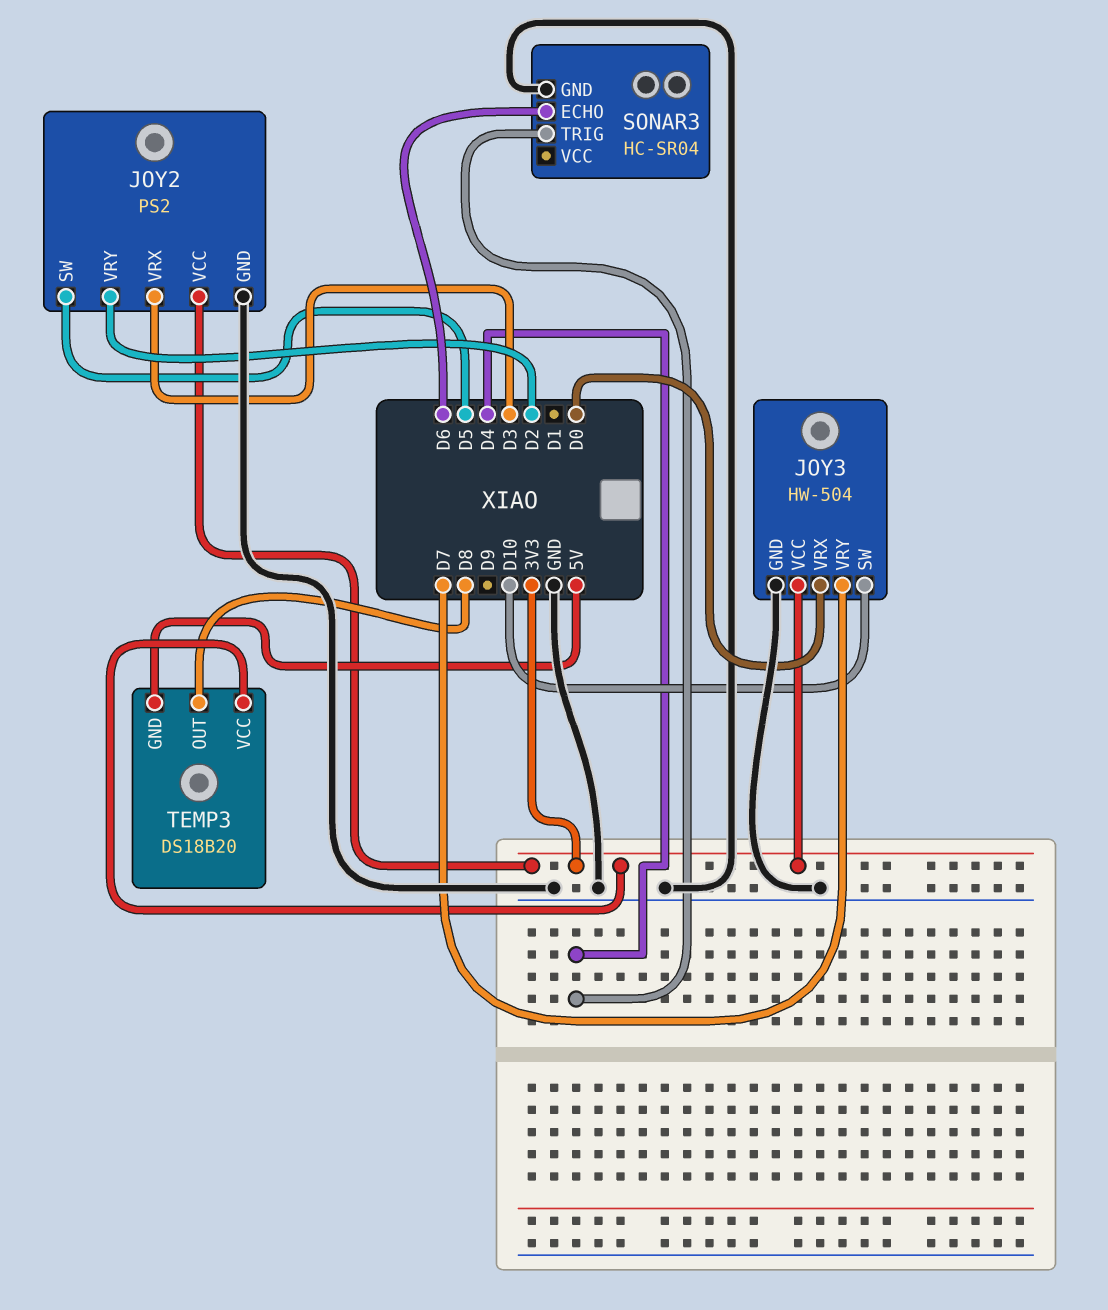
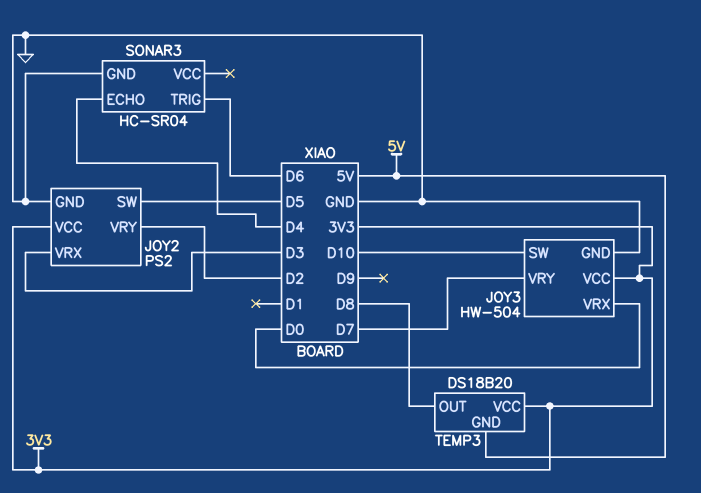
SONAR3 pin ECHO: D6 -> D4
SONAR3 pin TRIG: D4 -> D6

